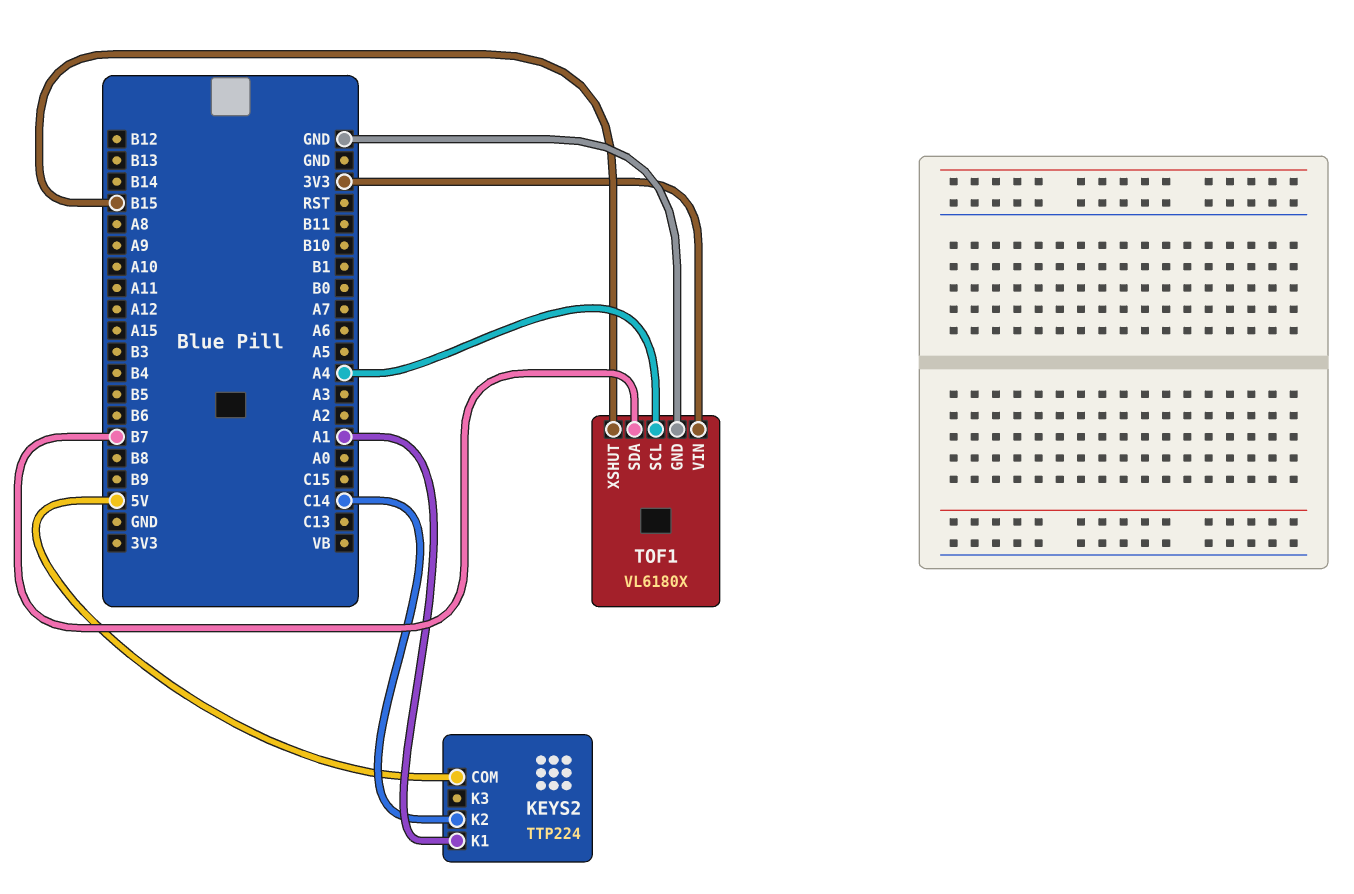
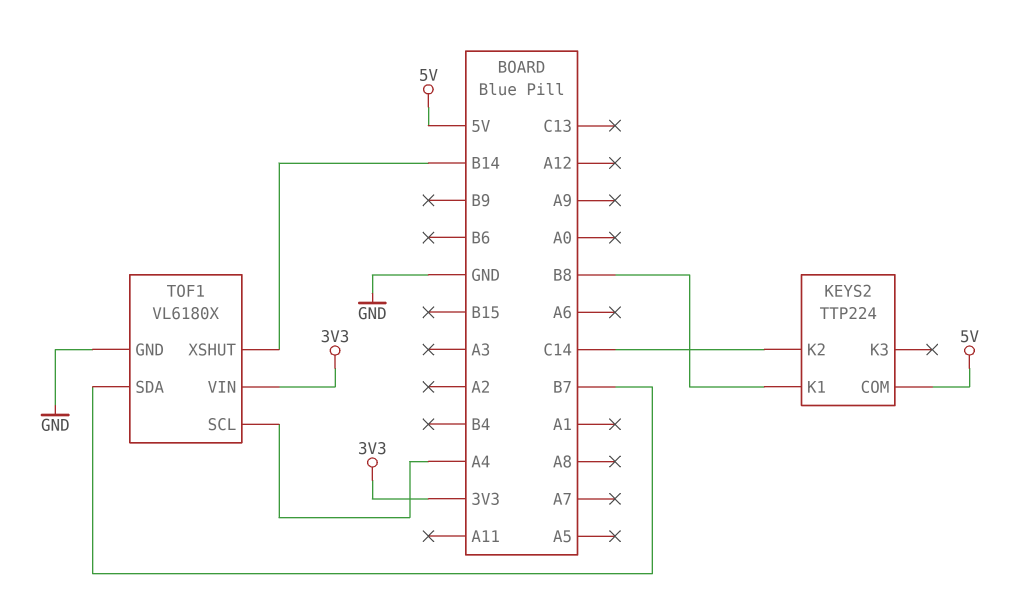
KEYS2 pin K1: A1 -> B8
TOF1 pin XSHUT: B15 -> B14

